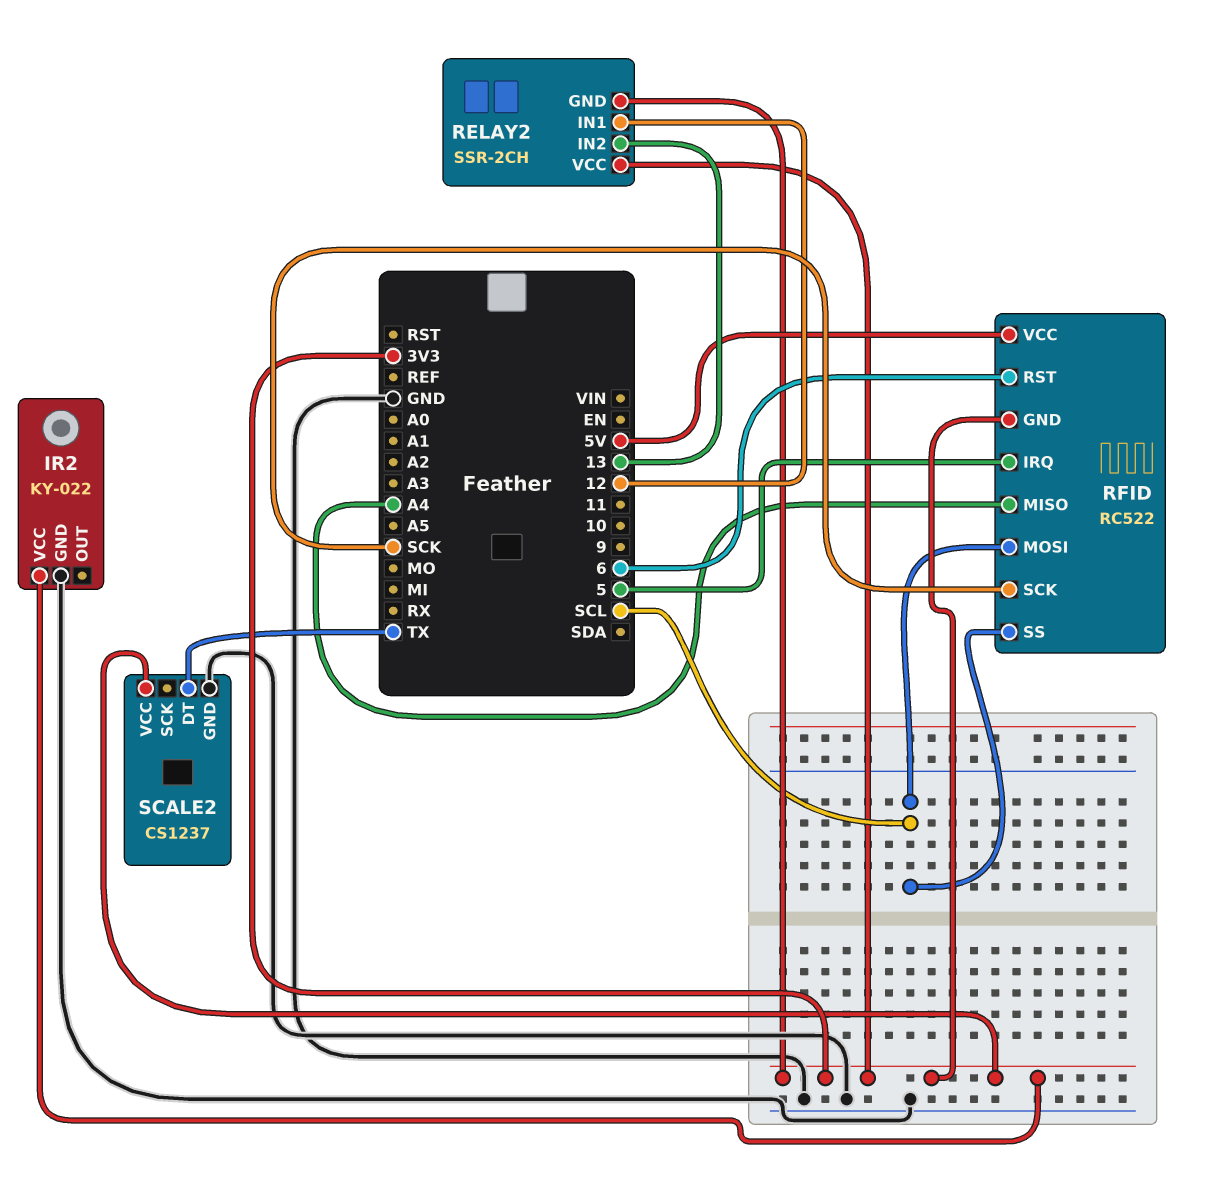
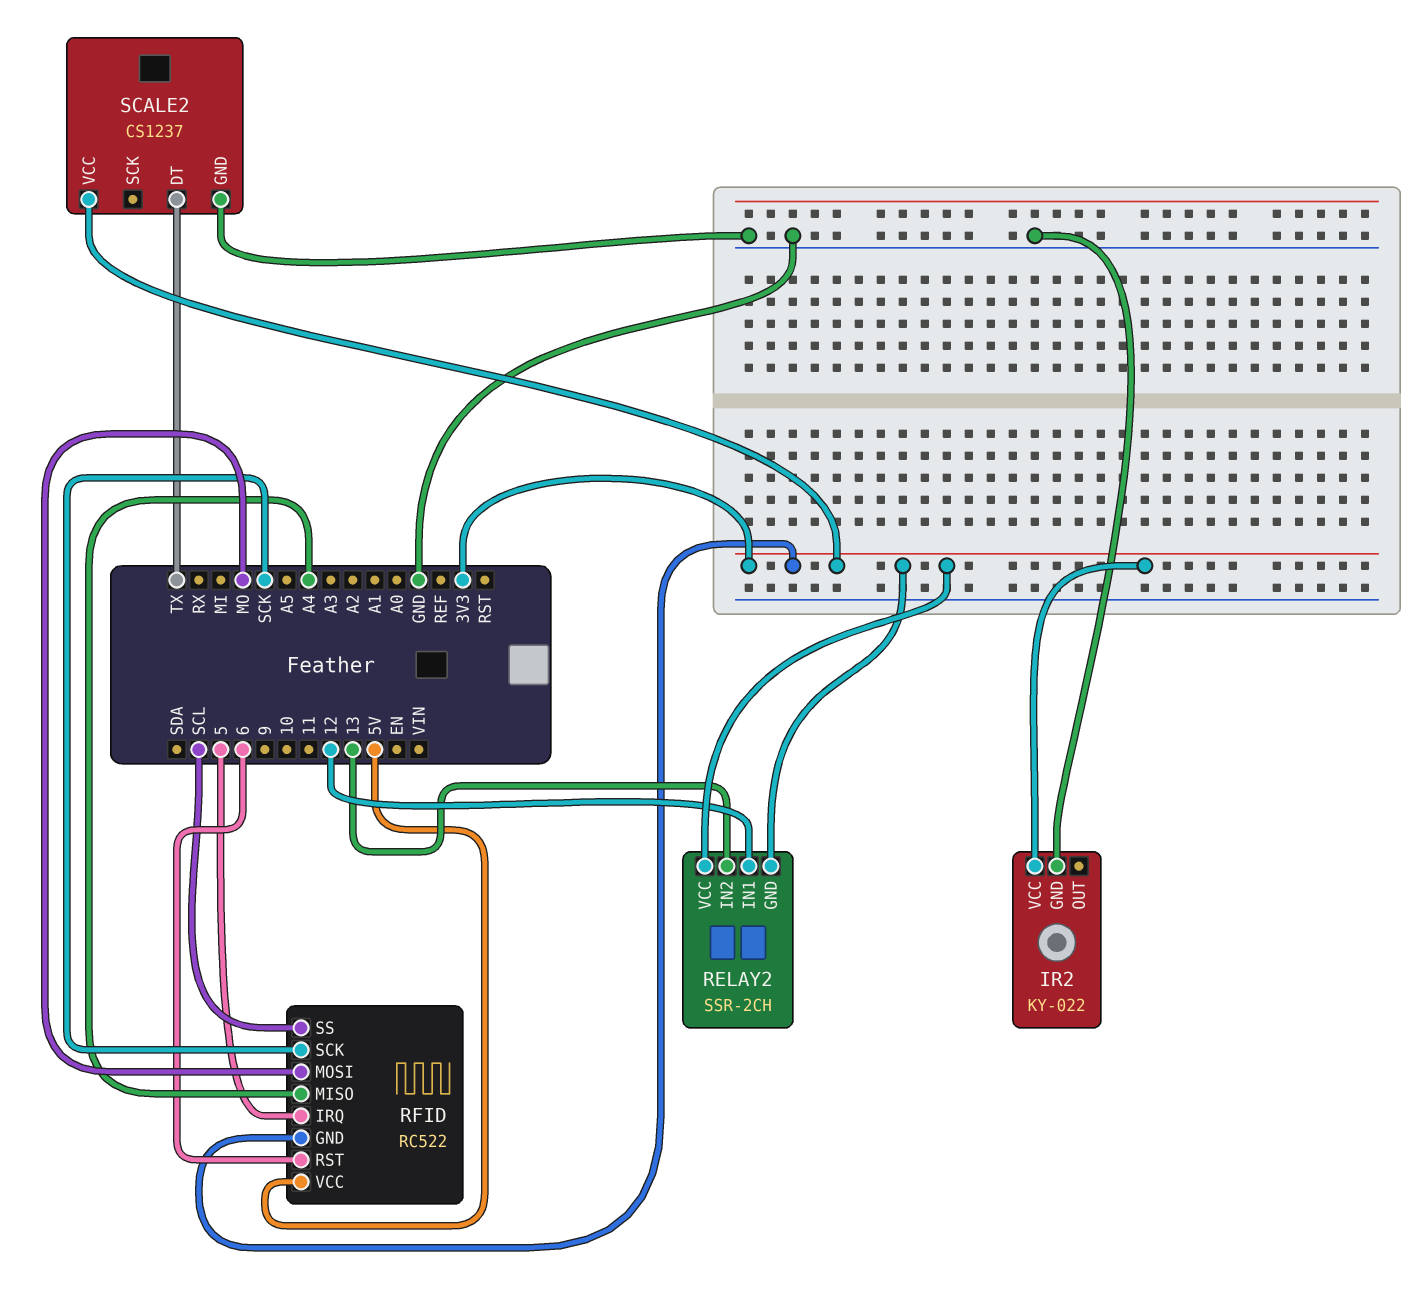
RFID pin MOSI: SCL -> MO

